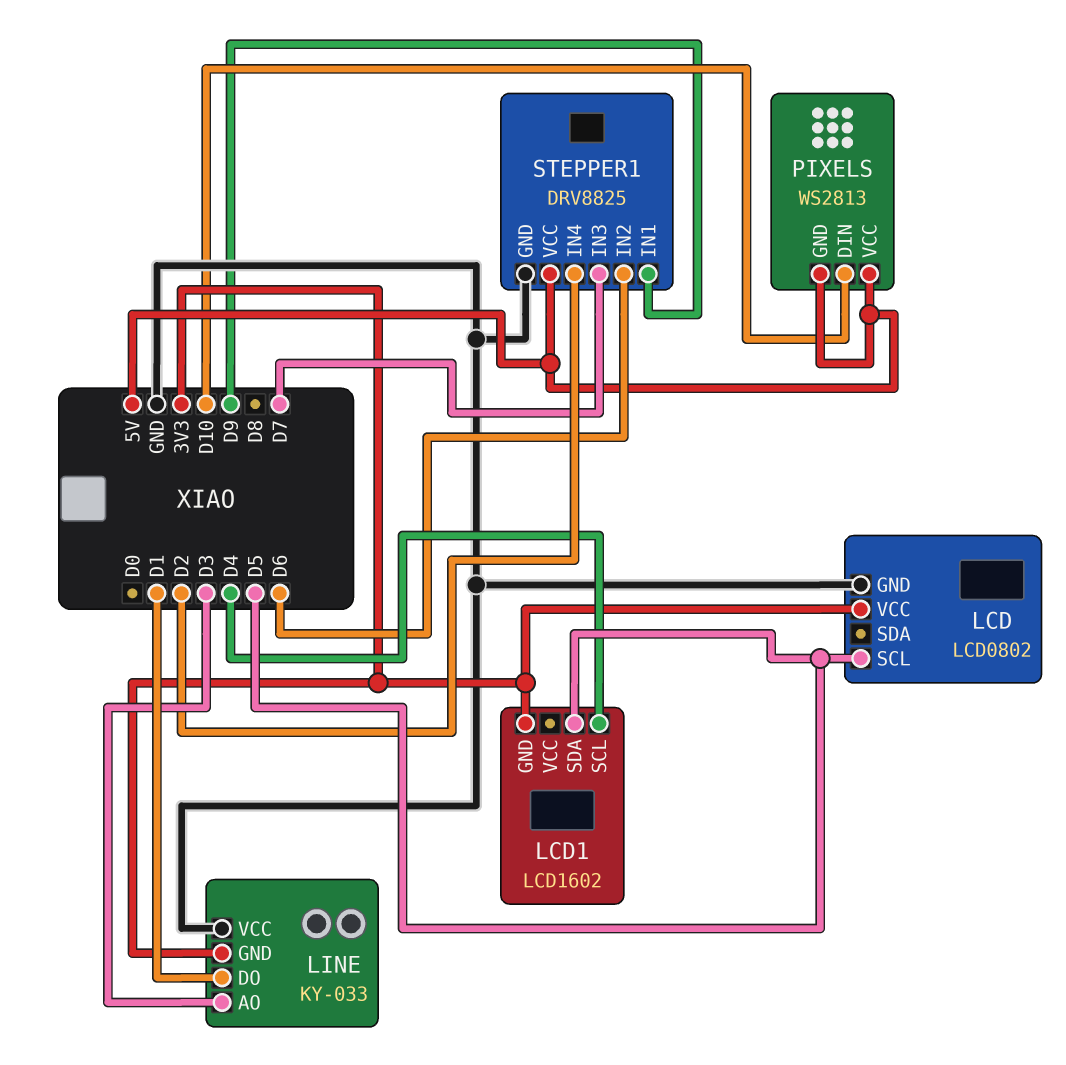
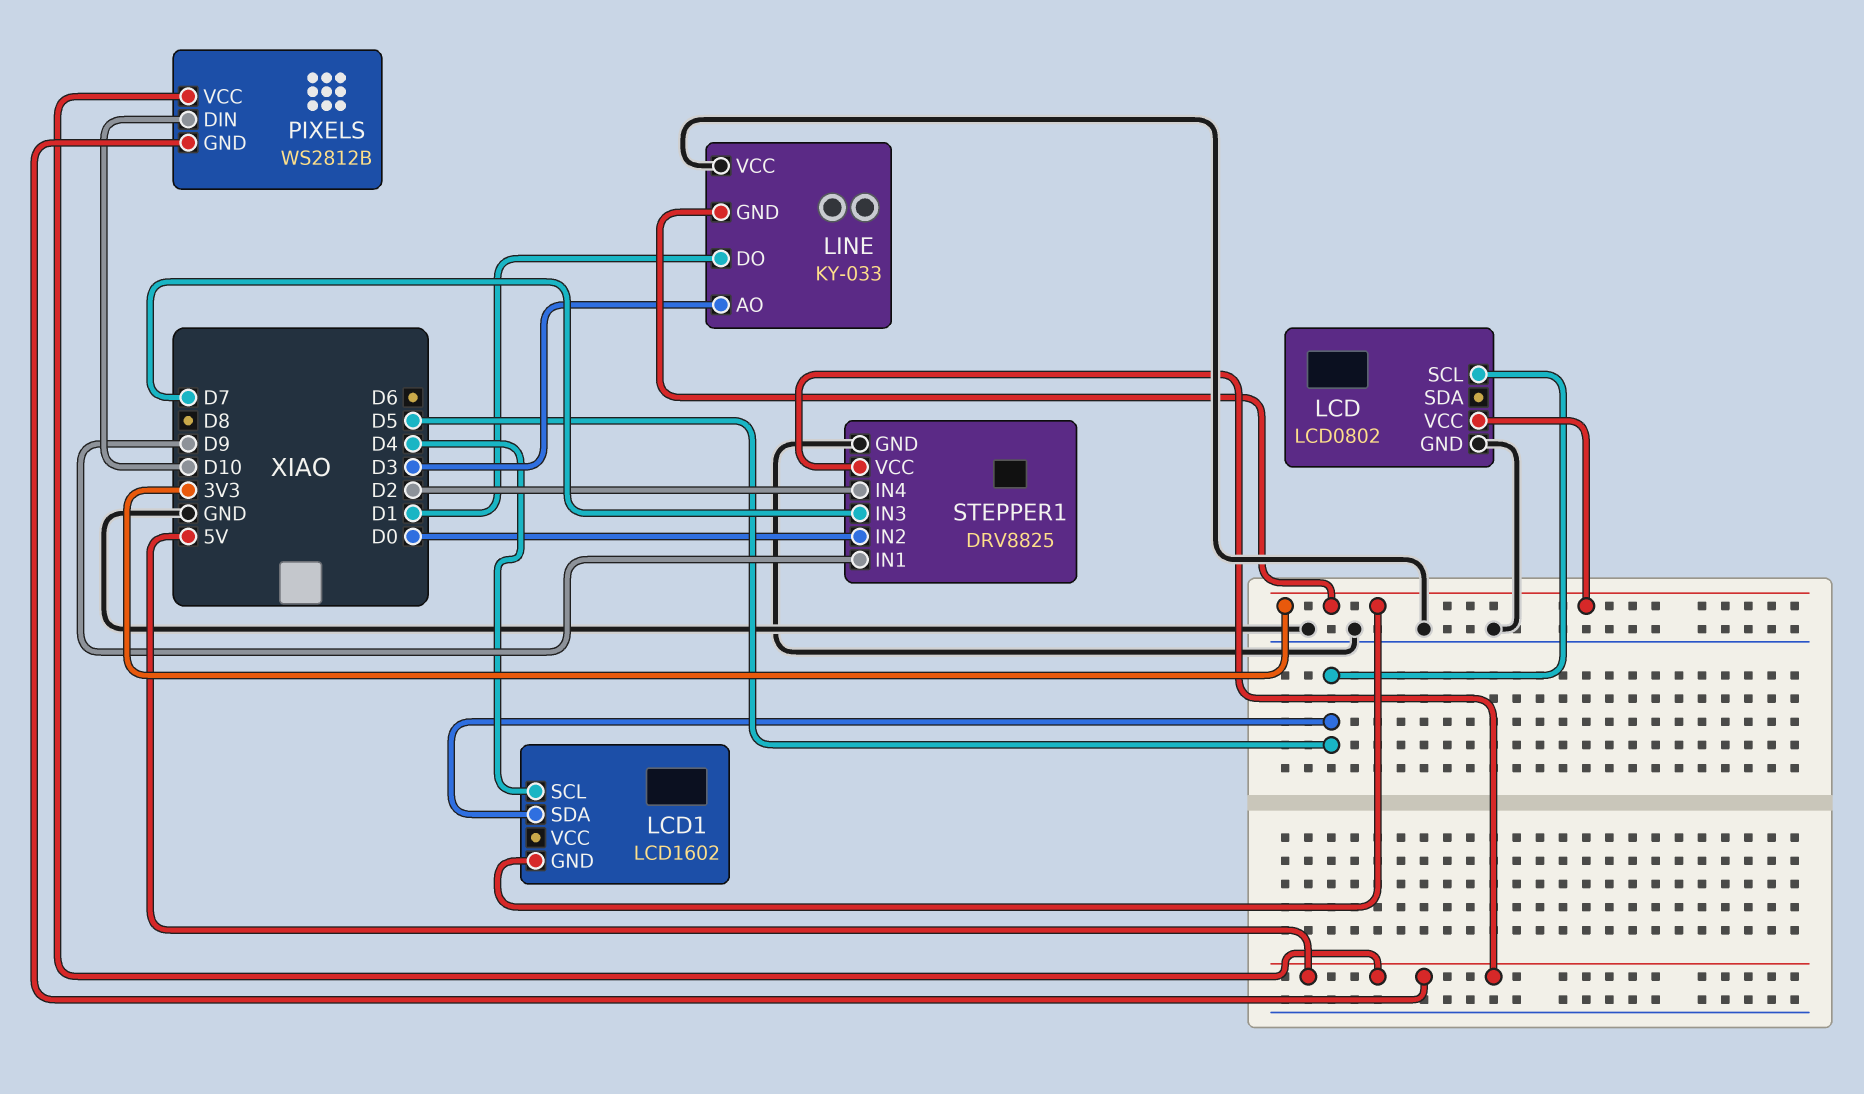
PIXELS: WS2813 -> WS2812B
STEPPER1 pin IN2: D6 -> D0

